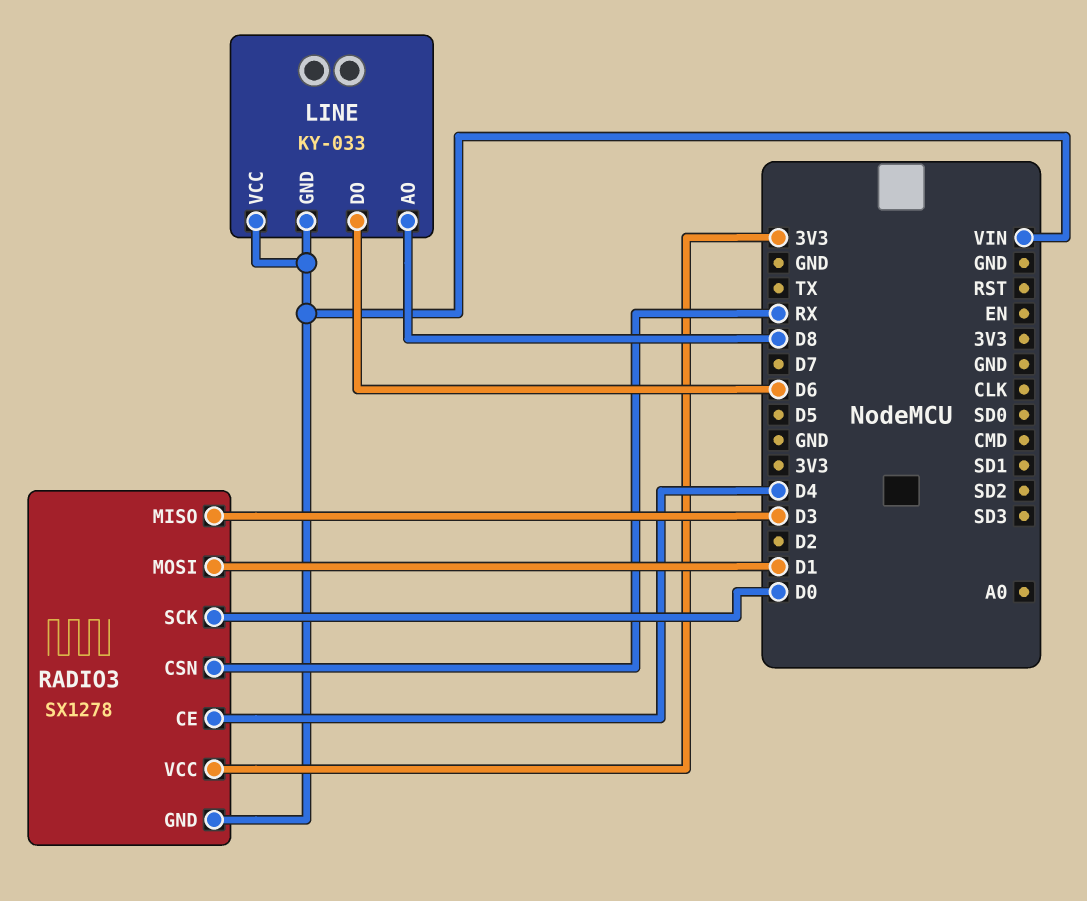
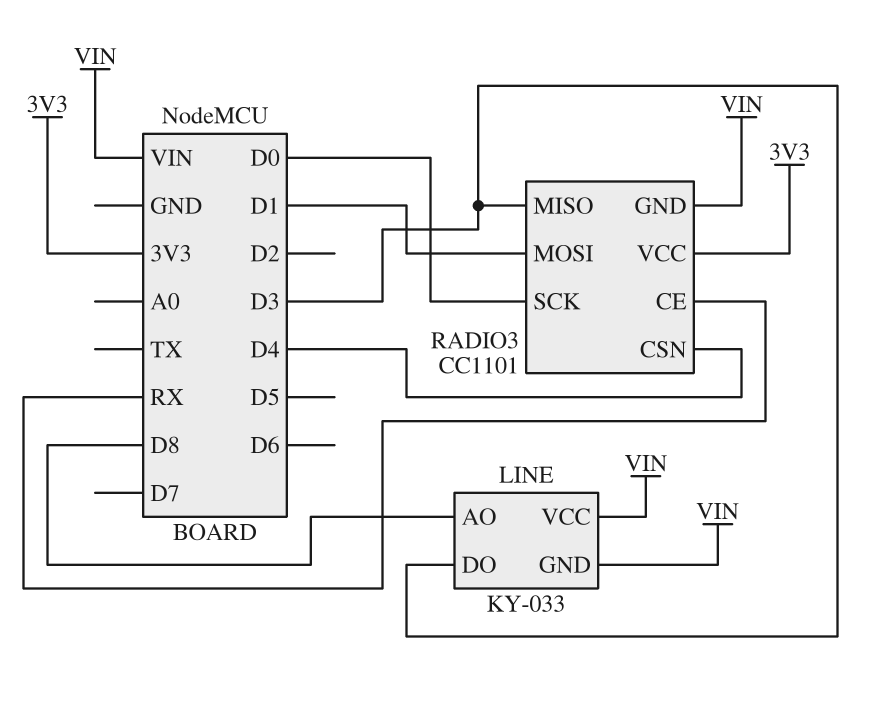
LINE pin DO: D6 -> D3
RADIO3: SX1278 -> CC1101
RADIO3 pin CE: D4 -> RX
RADIO3 pin CSN: RX -> D4

